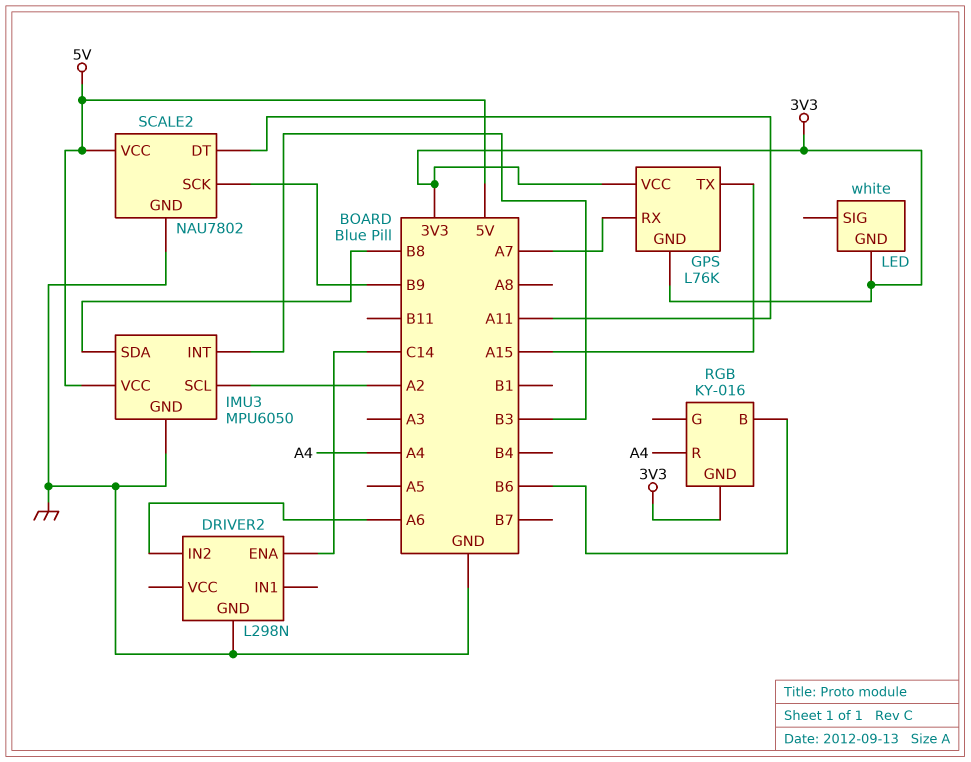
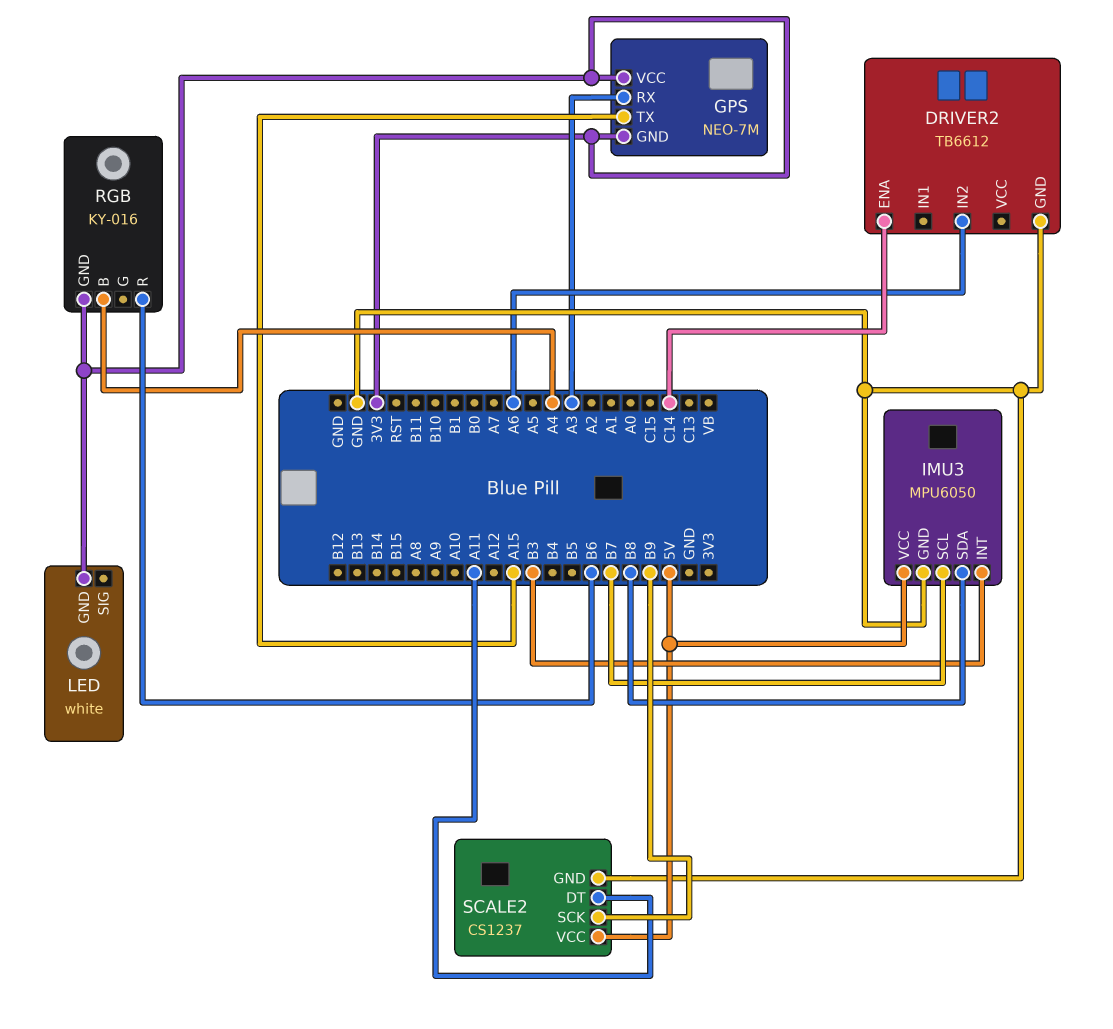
DRIVER2: L298N -> TB6612
GPS: L76K -> NEO-7M
GPS pin RX: A7 -> A3
IMU3 pin SCL: A2 -> B7
RGB pin B: B6 -> A4
RGB pin R: A4 -> B6
SCALE2: NAU7802 -> CS1237

